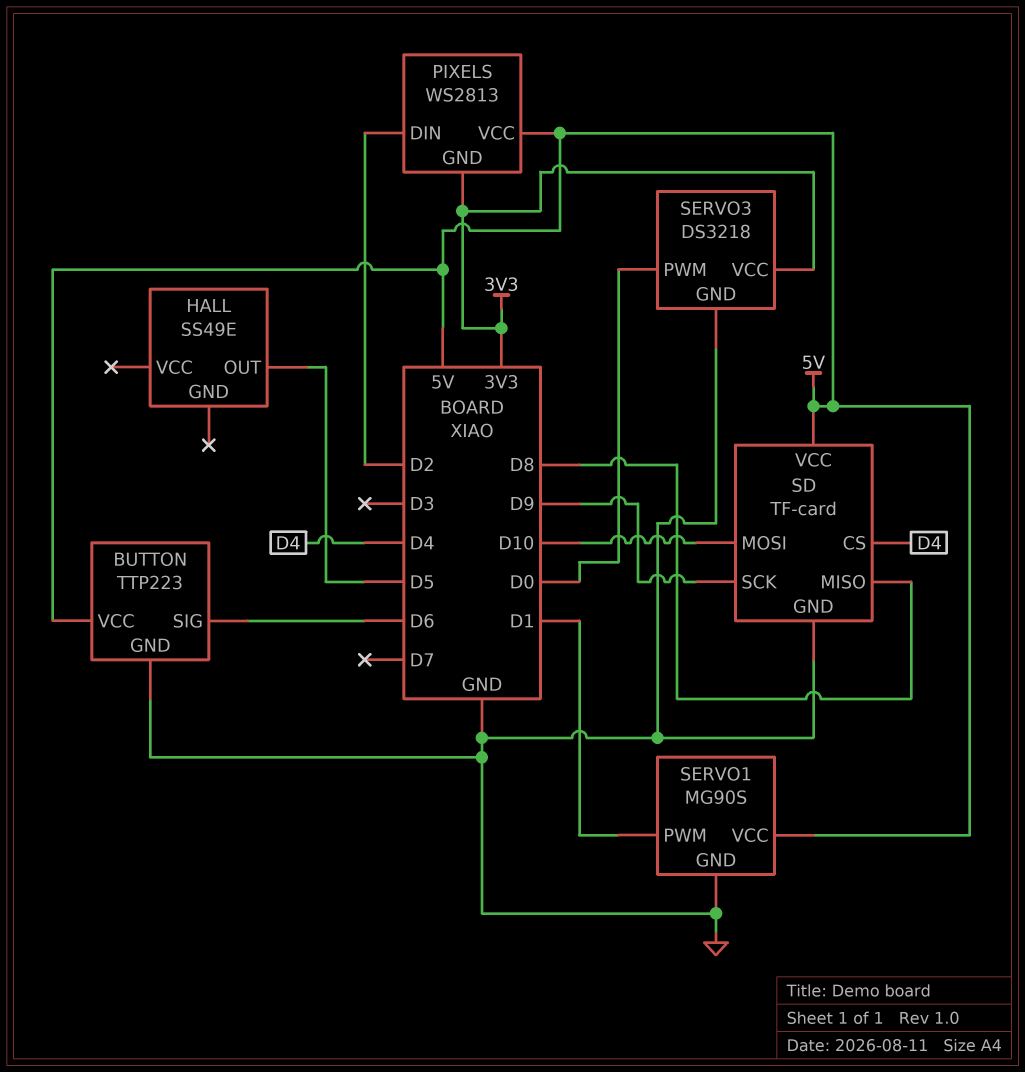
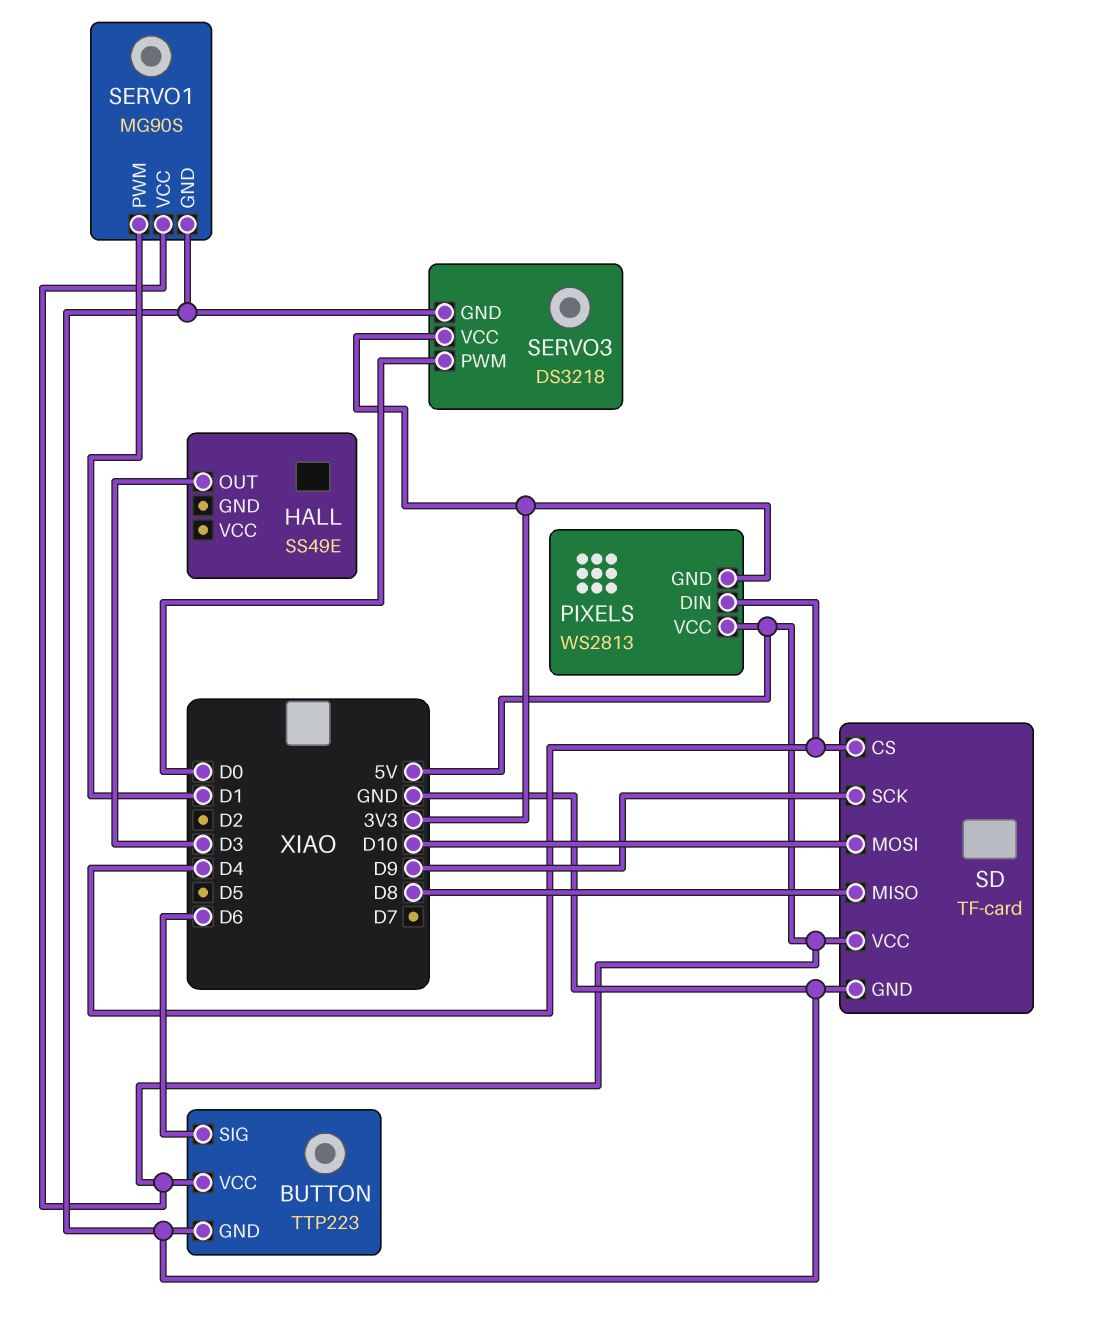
HALL pin OUT: D5 -> D3
PIXELS pin DIN: D2 -> D4

